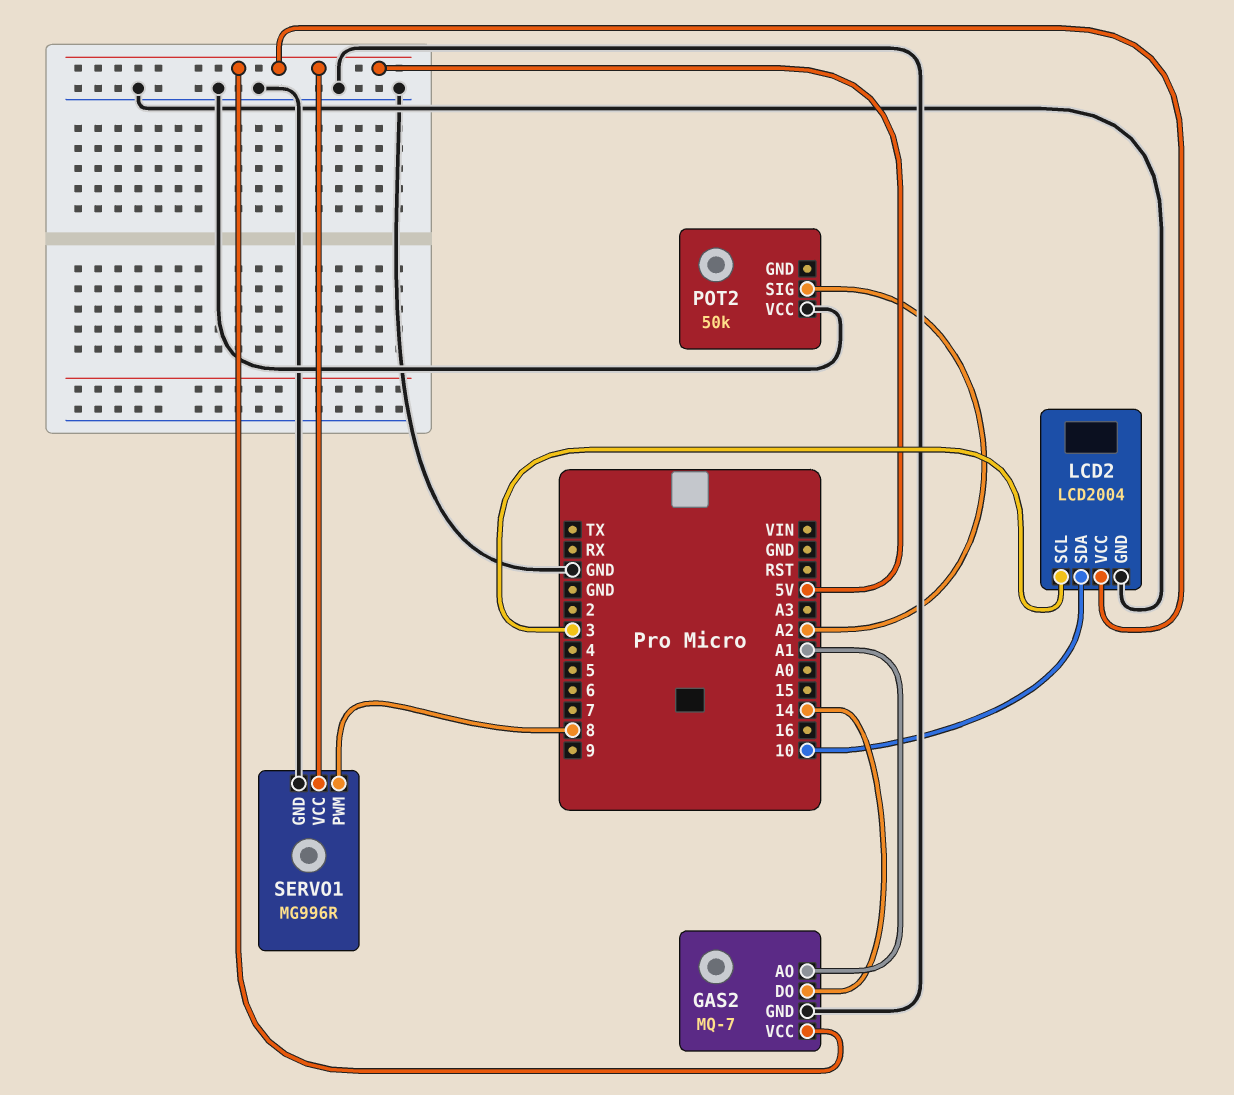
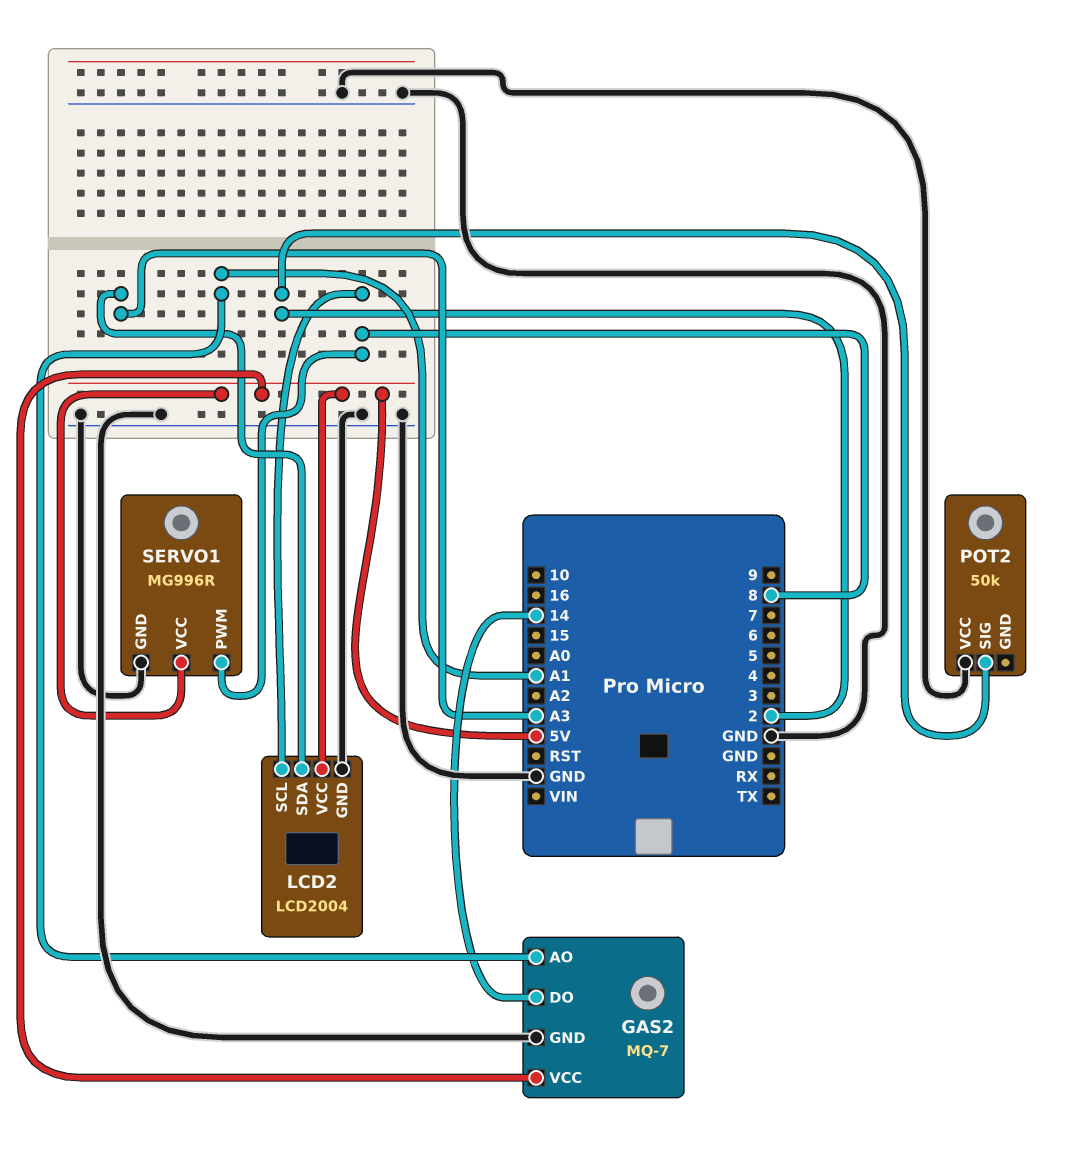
LCD2 pin SCL: 3 -> 8
LCD2 pin SDA: 10 -> A3
POT2 pin SIG: A2 -> 2

